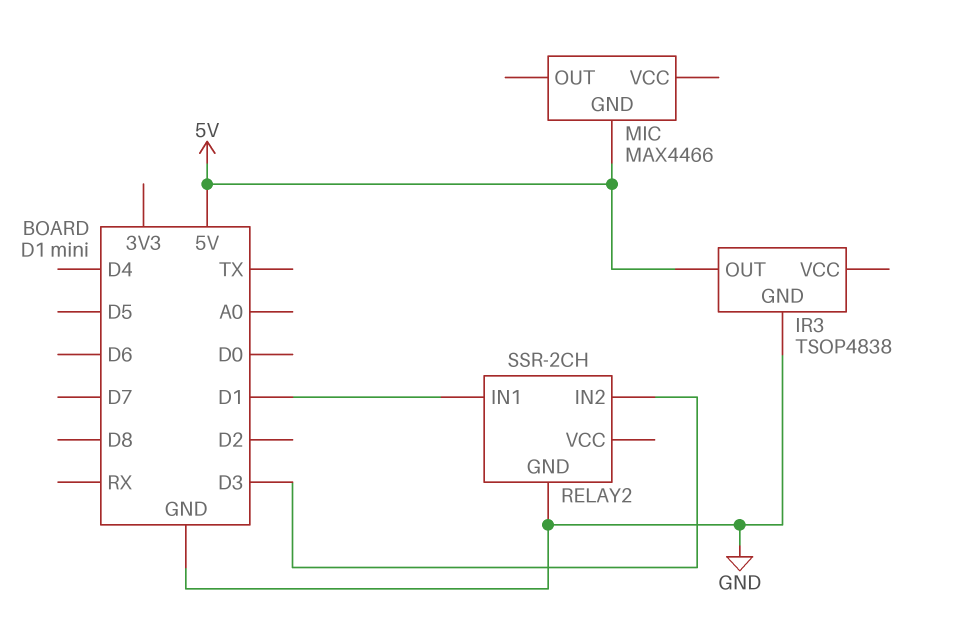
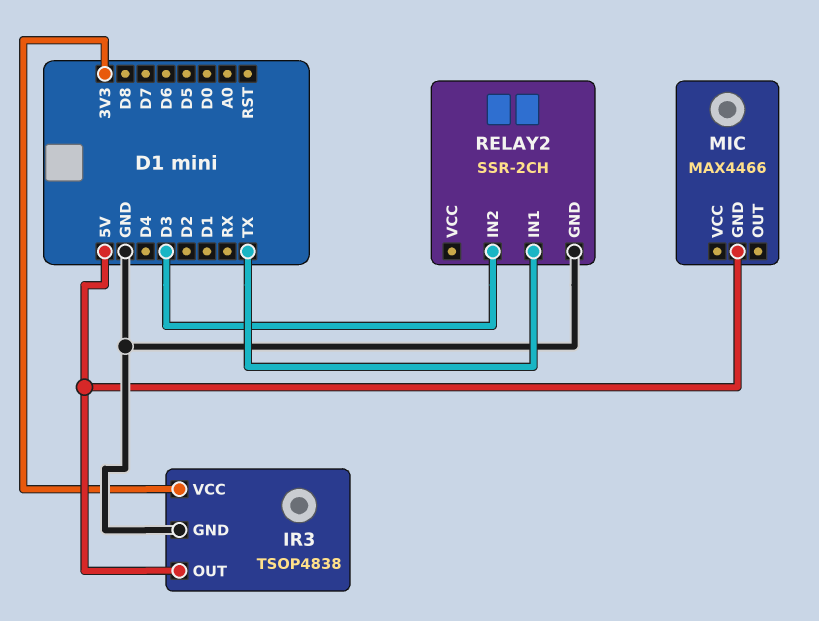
IR3 pin VCC: none -> 3V3
RELAY2 pin IN1: D1 -> TX

